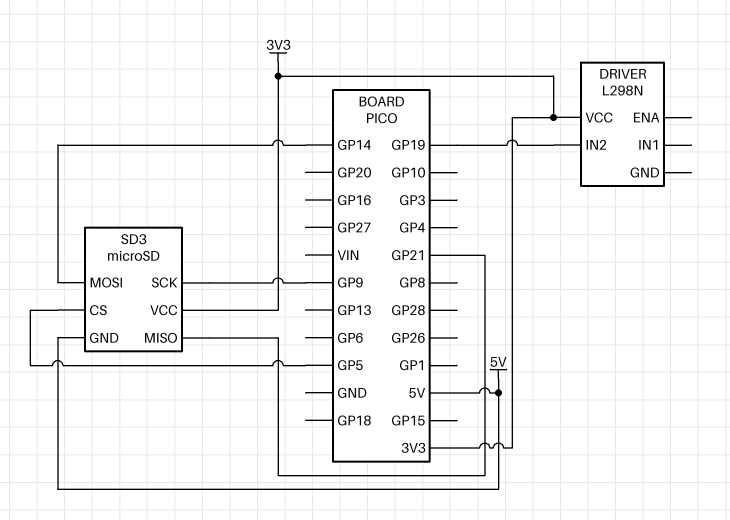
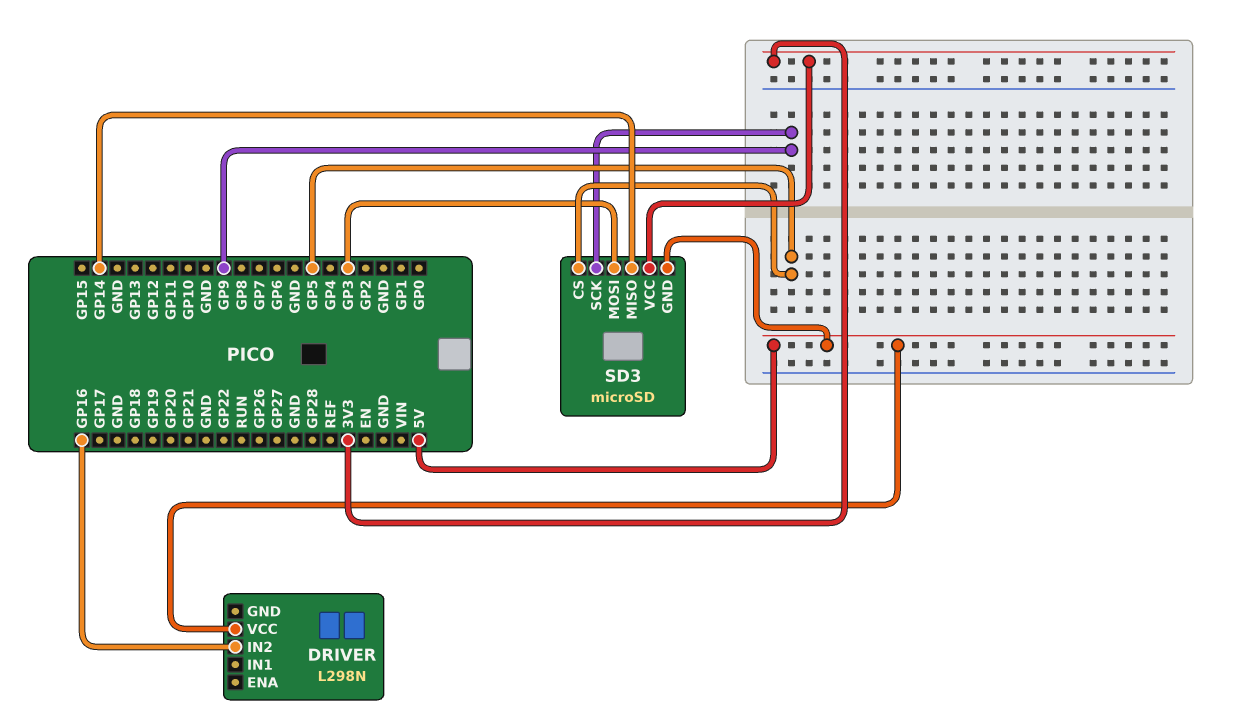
DRIVER pin IN2: GP19 -> GP16
DRIVER pin VCC: 3V3 -> 5V
SD3 pin MISO: GP21 -> GP14
SD3 pin MOSI: GP14 -> GP3

